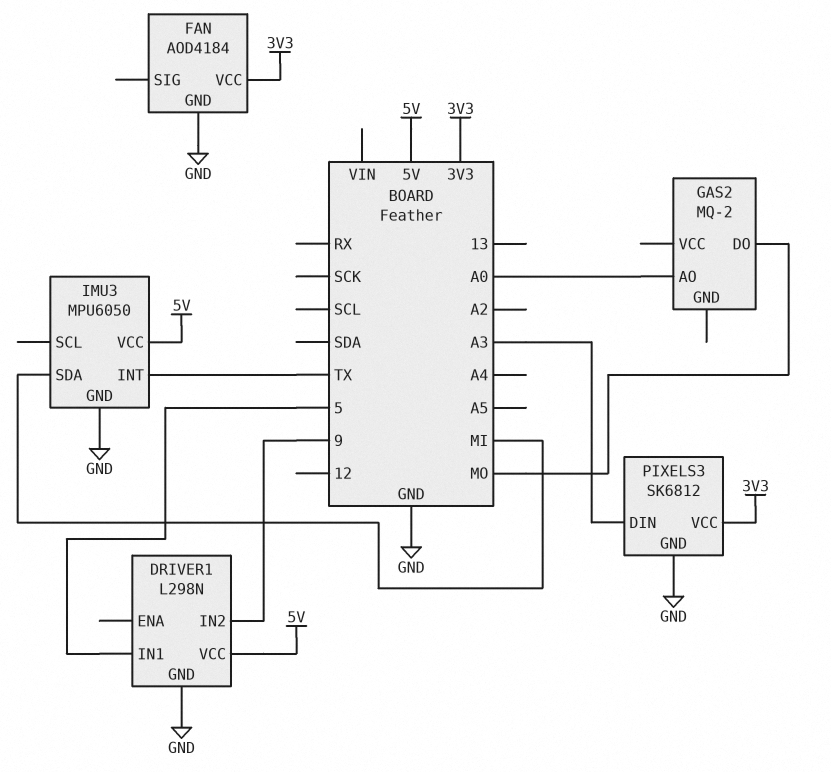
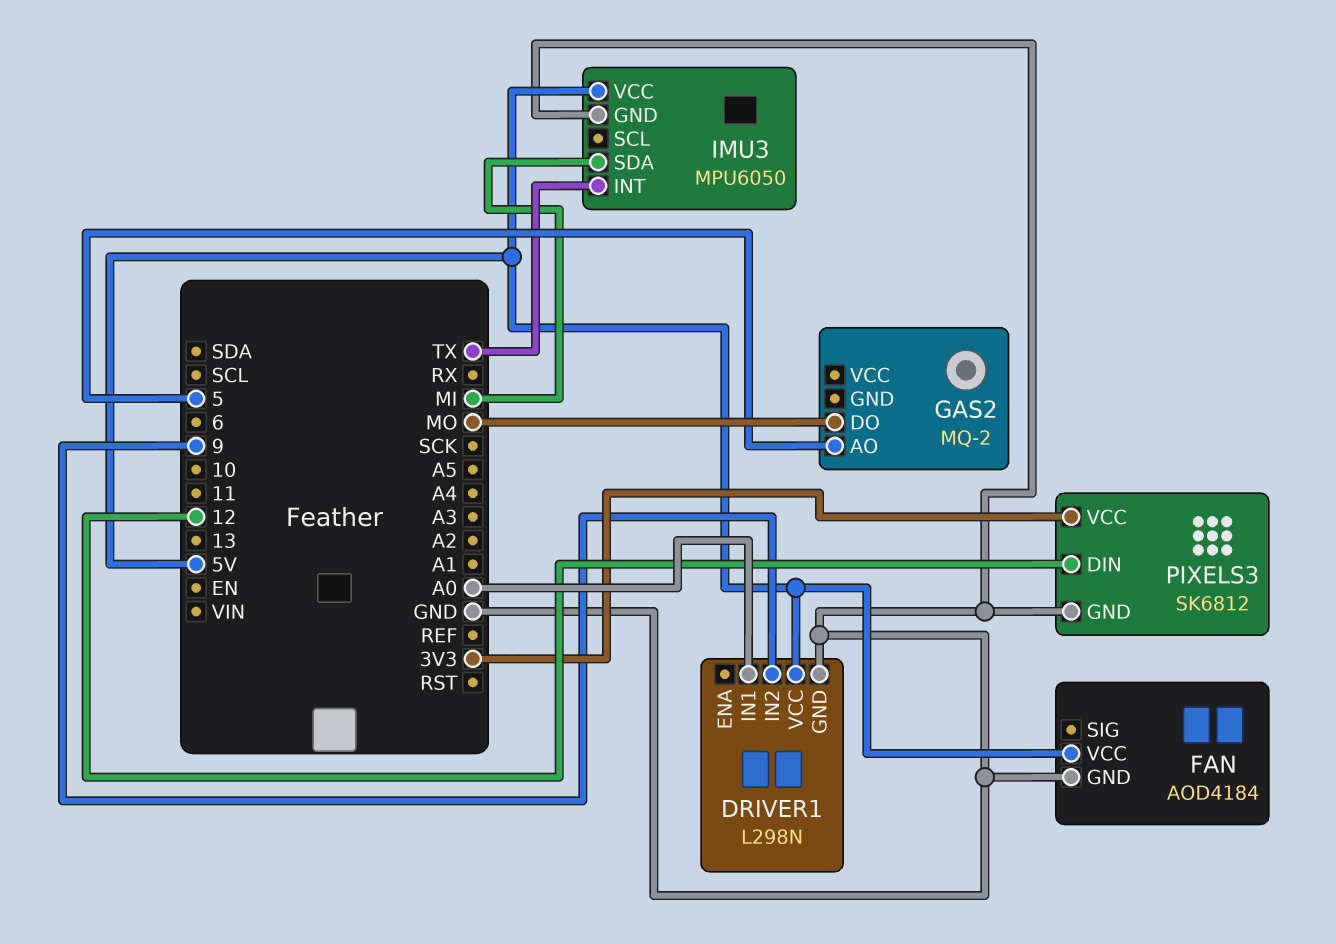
DRIVER1 pin IN1: 5 -> A0
FAN pin VCC: 3V3 -> 5V
GAS2 pin AO: A0 -> 5
PIXELS3 pin DIN: A3 -> 12

